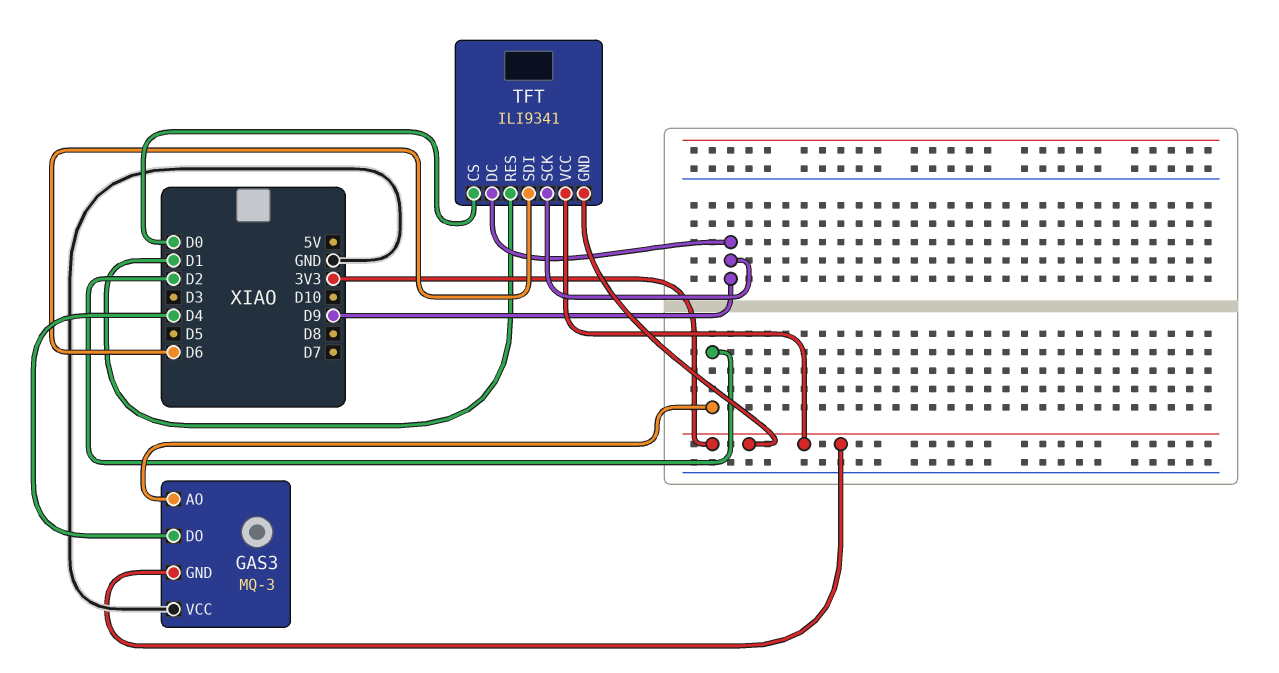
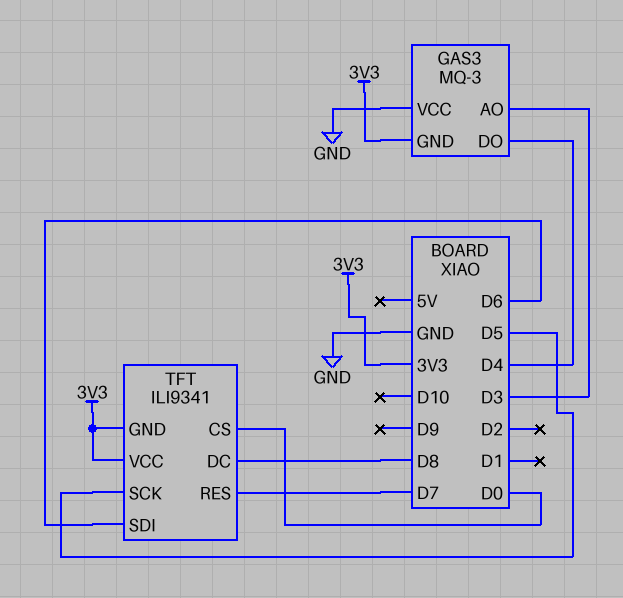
GAS3 pin AO: D2 -> D3
TFT pin DC: D9 -> D8
TFT pin RES: D1 -> D7
TFT pin SCK: D9 -> D5

